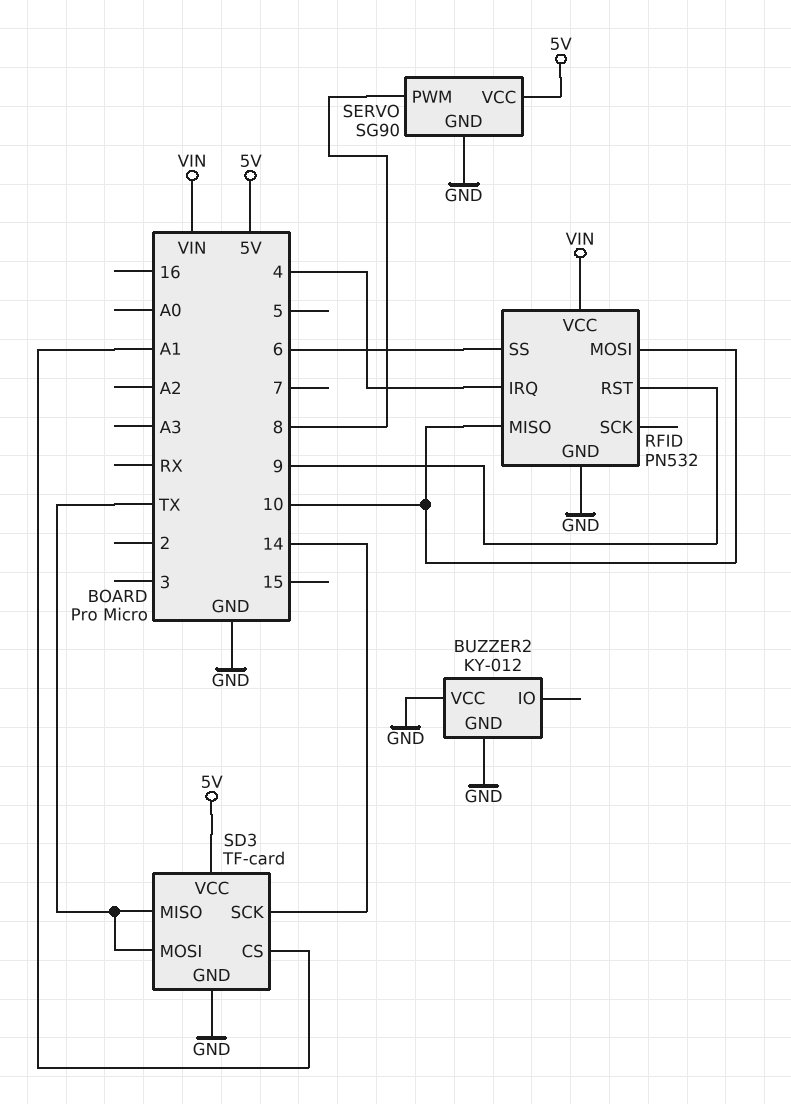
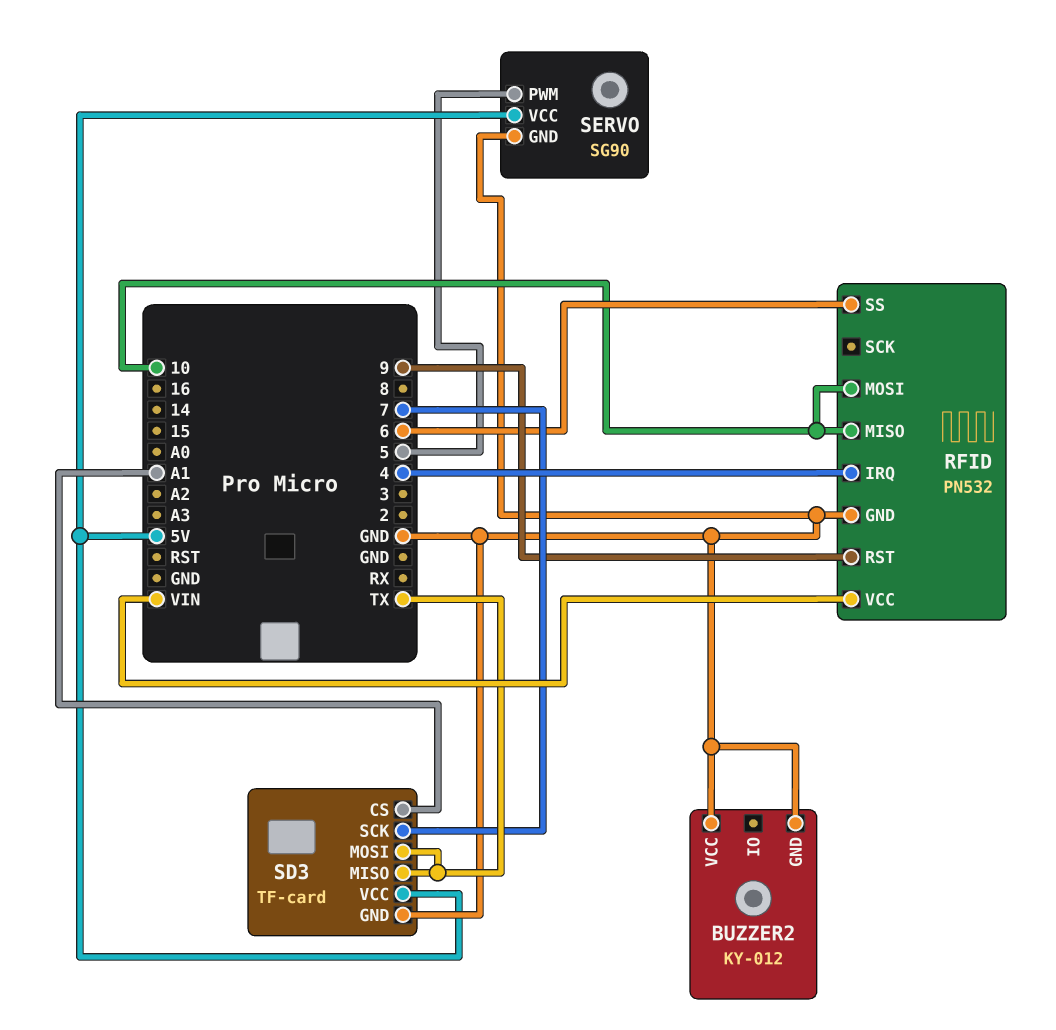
SD3 pin SCK: 14 -> 7
SERVO pin PWM: 8 -> 5

